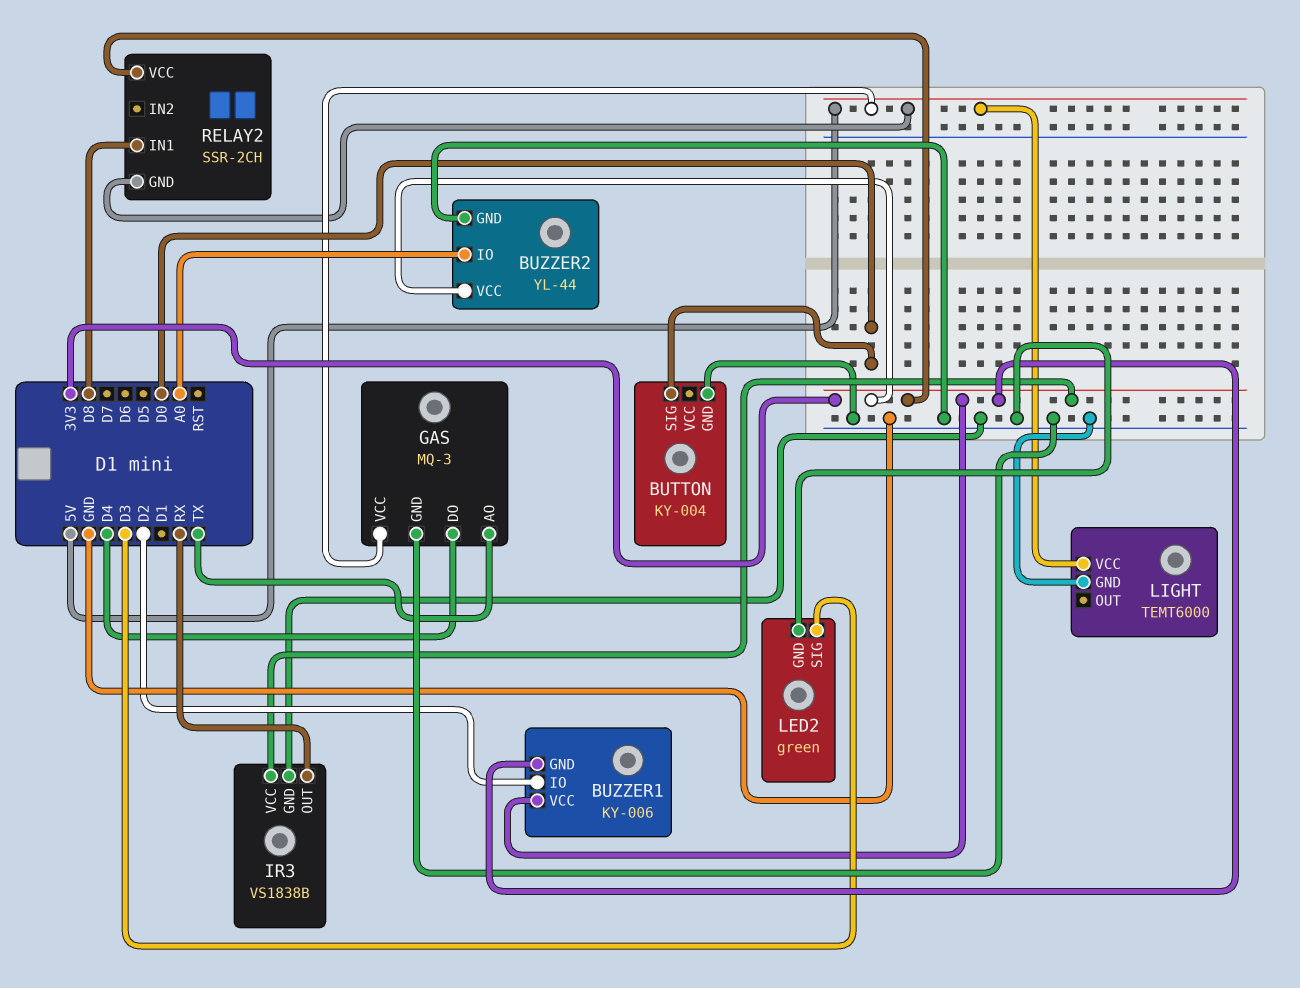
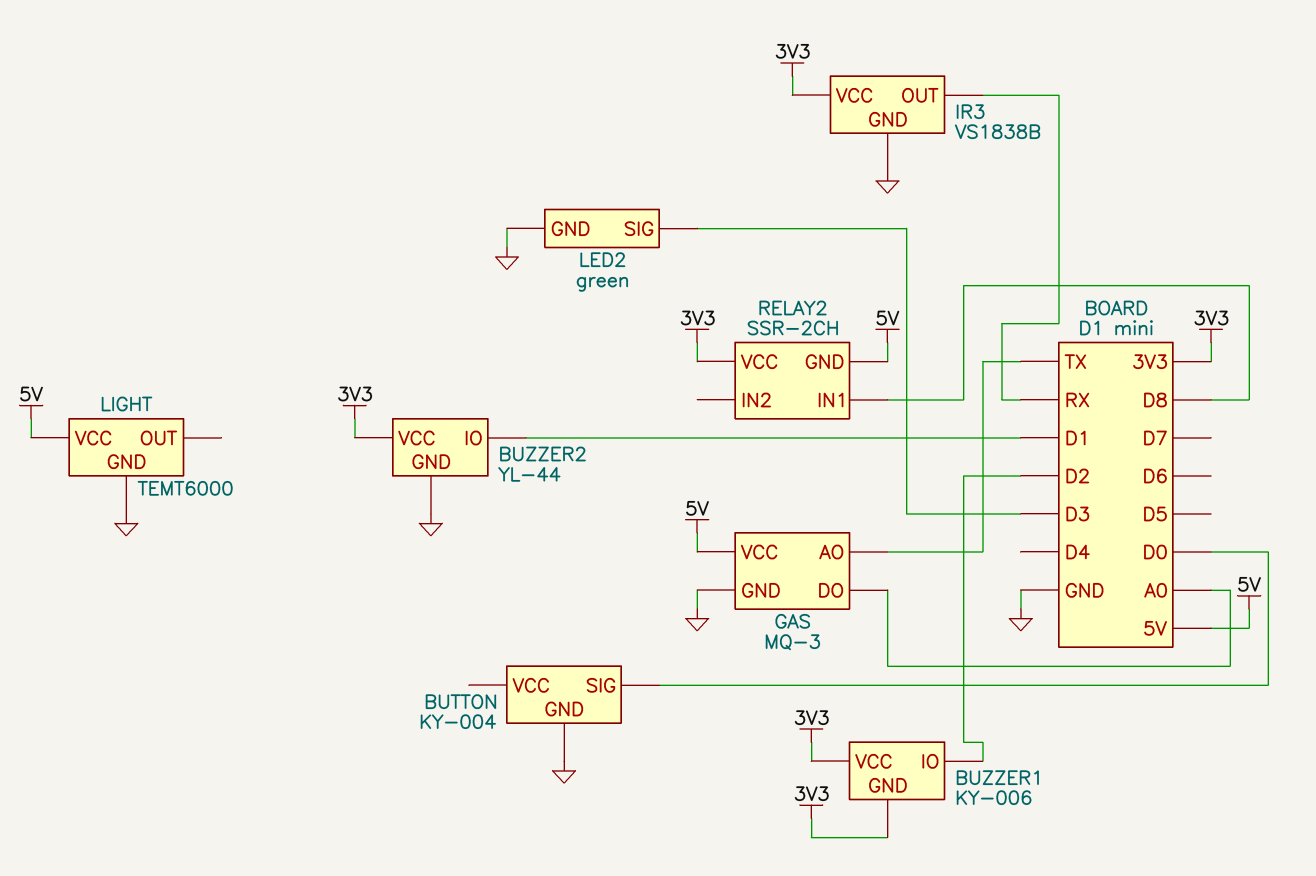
BUZZER2 pin IO: A0 -> D1
GAS pin DO: D4 -> A0

